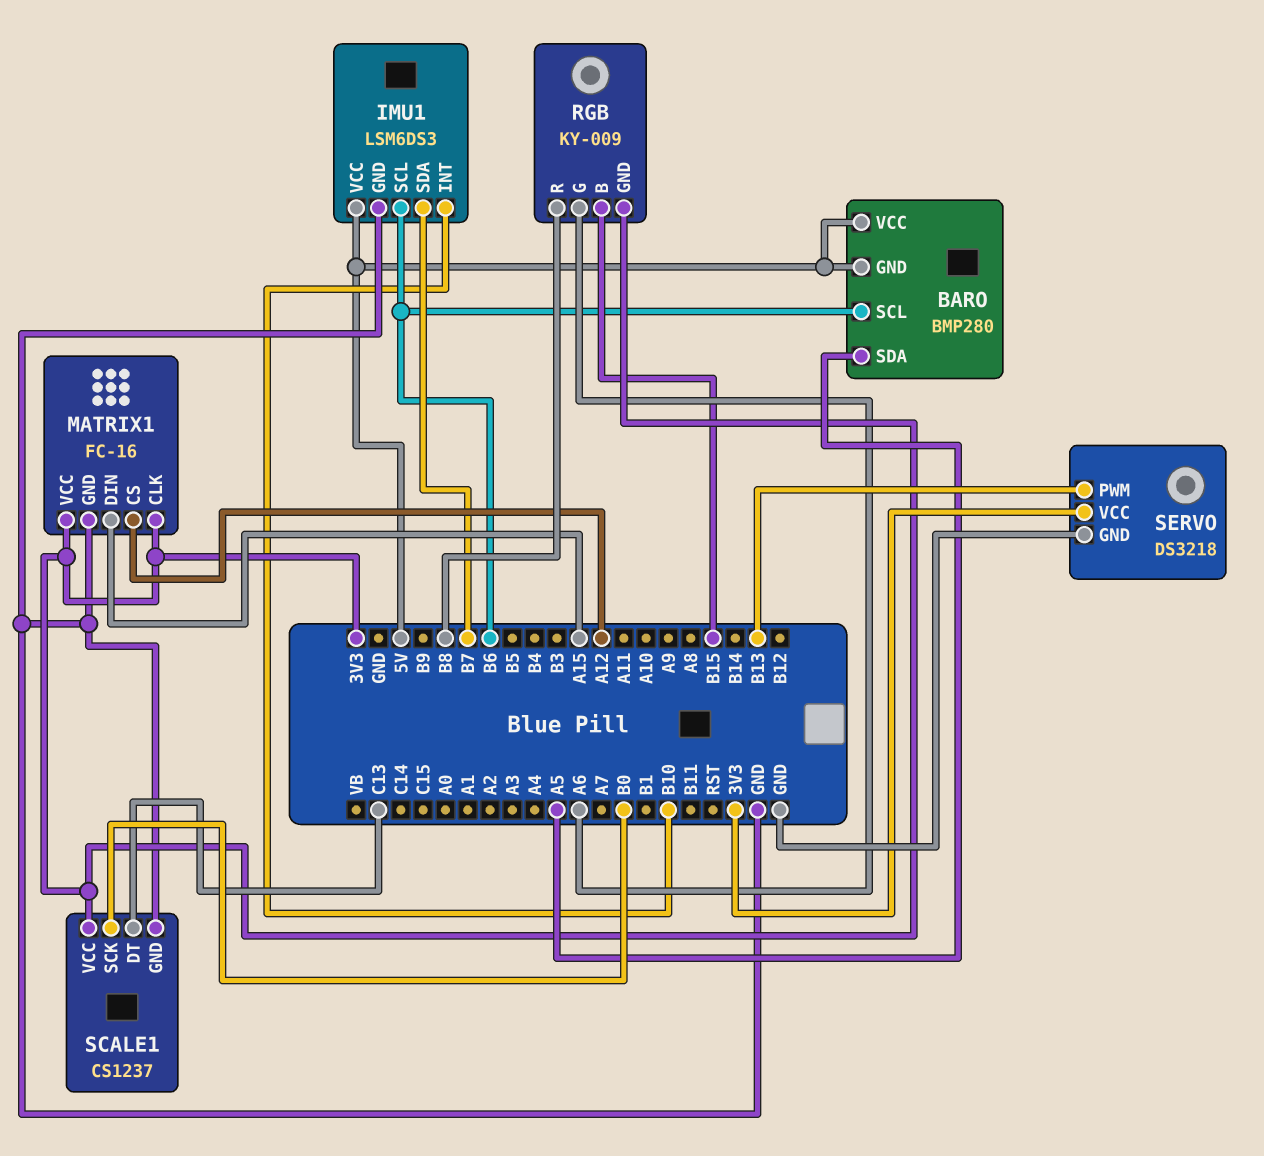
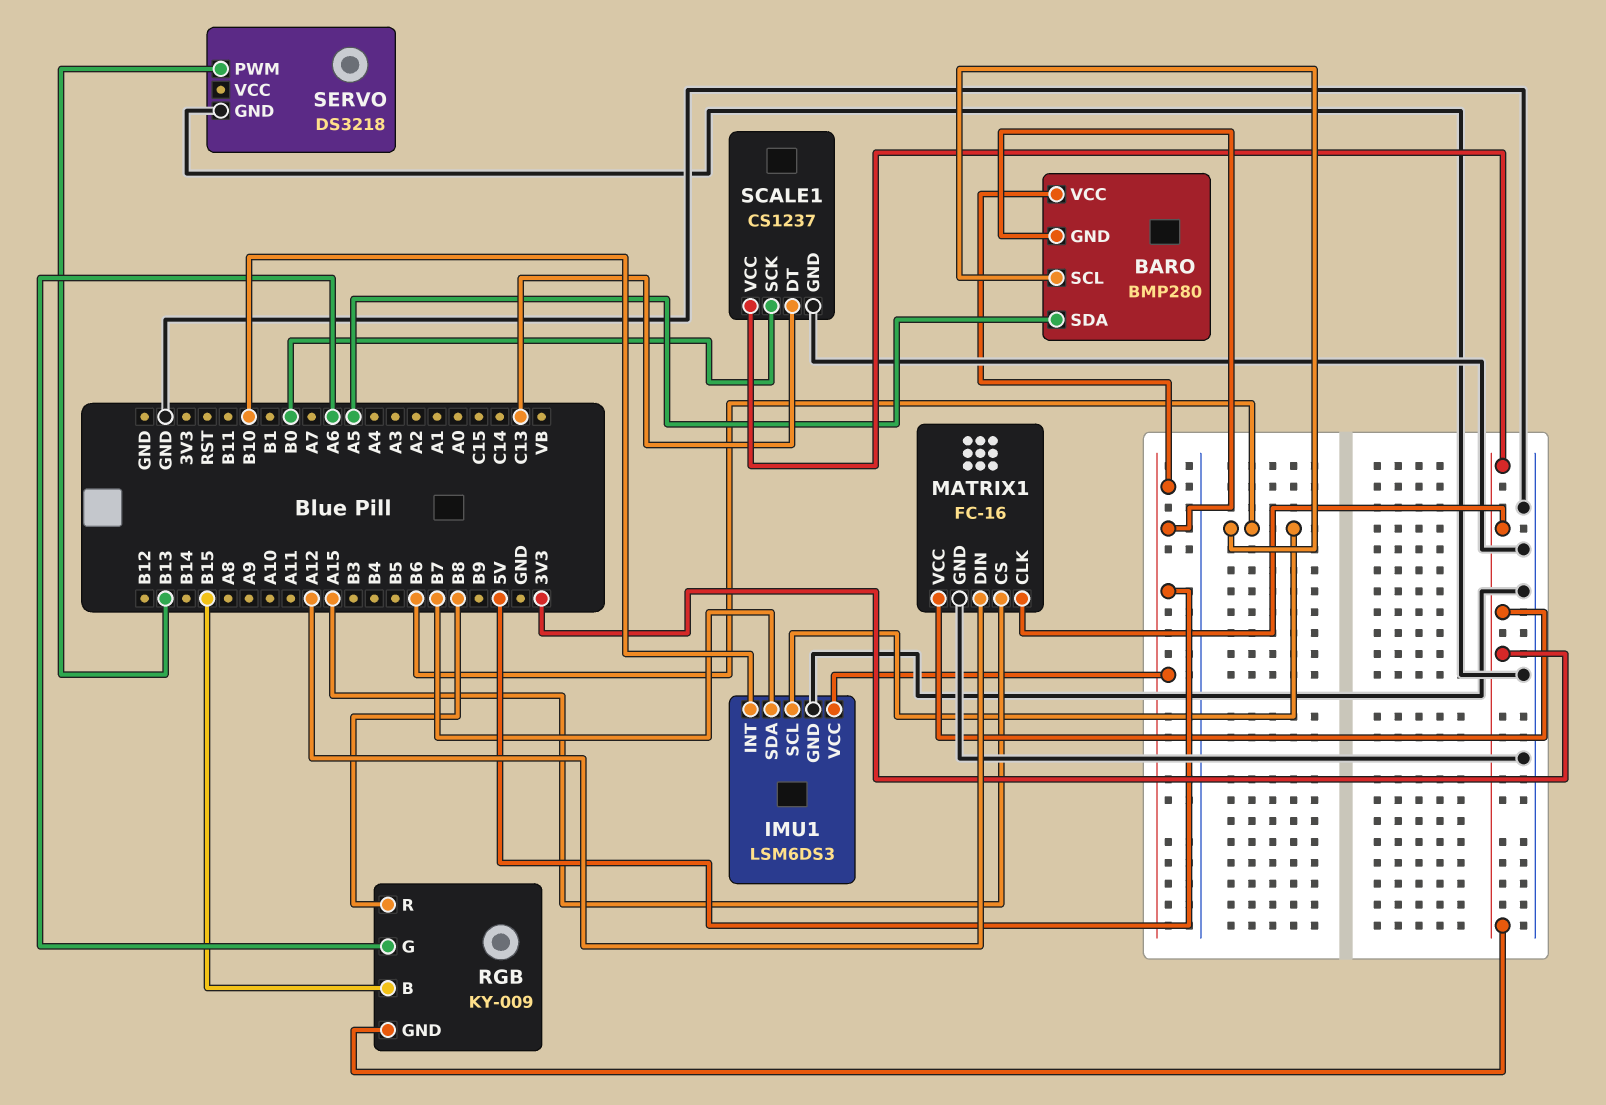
MATRIX1 pin CS: A12 -> A15
MATRIX1 pin DIN: A15 -> A12
SERVO pin VCC: 3V3 -> none

